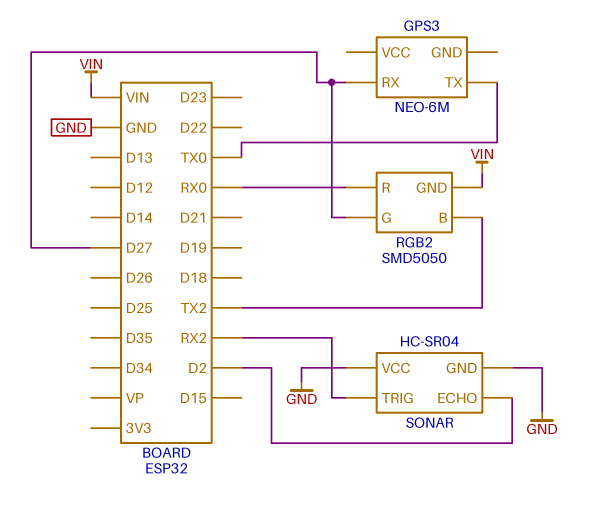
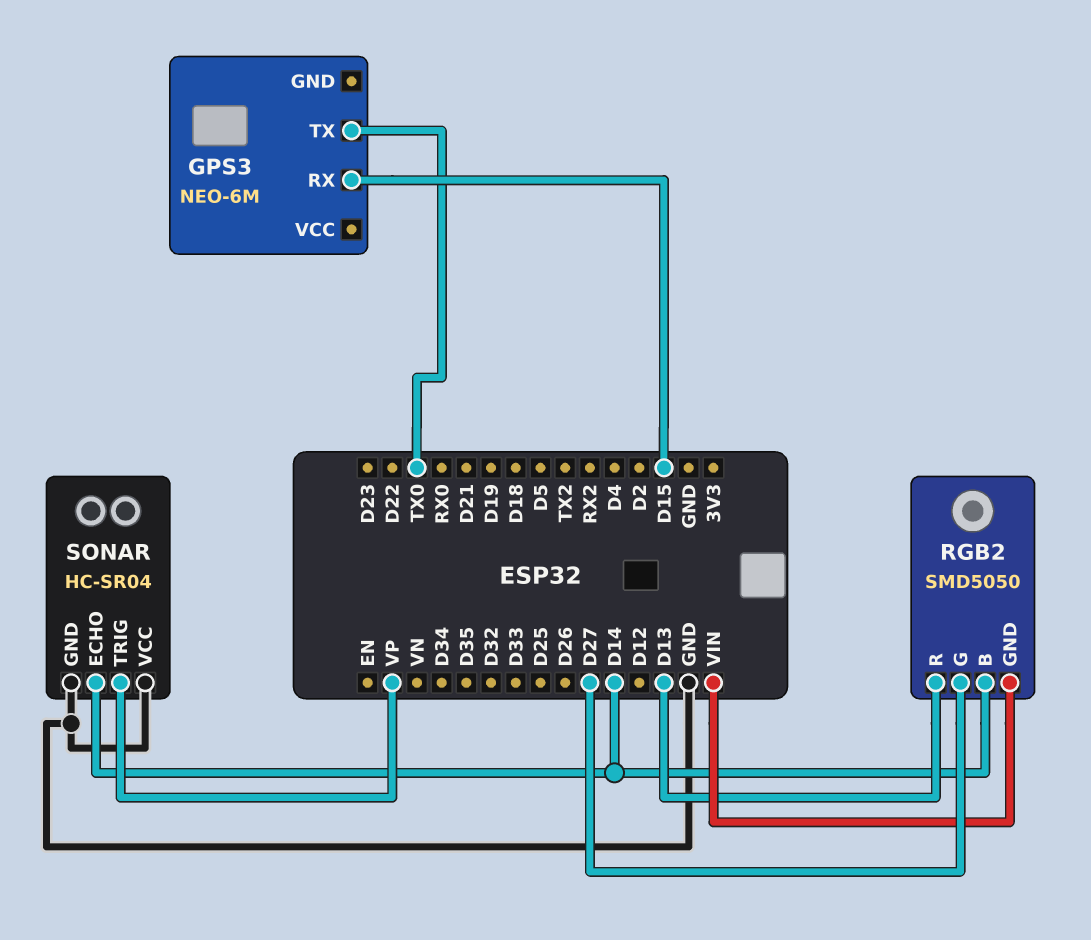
GPS3 pin RX: D27 -> D15
RGB2 pin B: TX2 -> D14
RGB2 pin R: RX0 -> D13
SONAR pin ECHO: D2 -> D14
SONAR pin TRIG: RX2 -> VP

